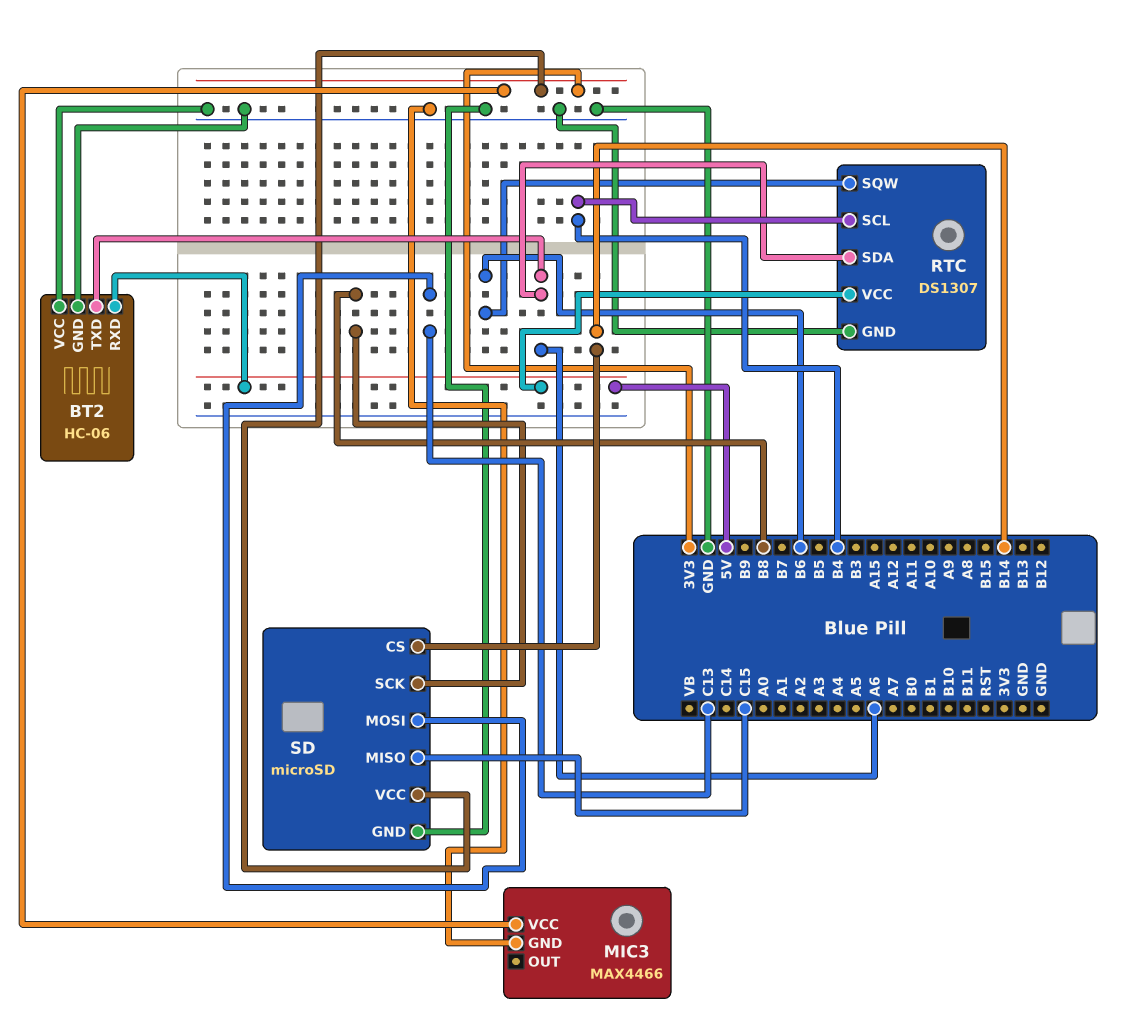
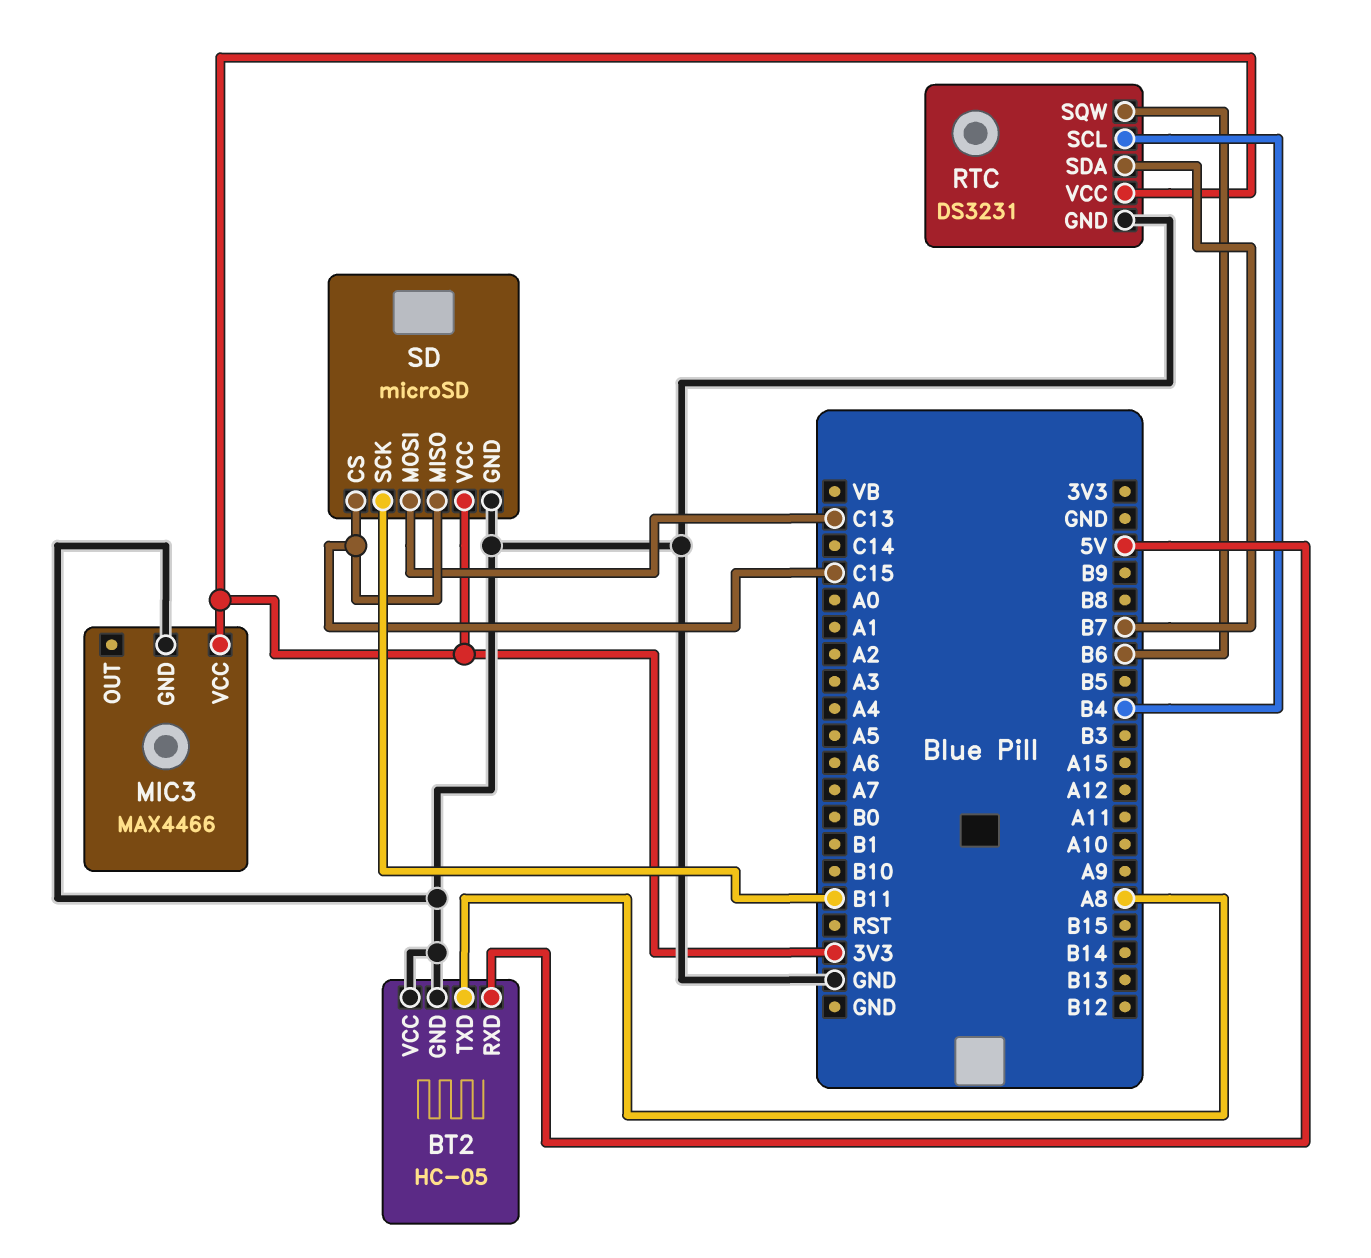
BT2: HC-06 -> HC-05
BT2 pin TXD: A6 -> A8
RTC: DS1307 -> DS3231
RTC pin SDA: A6 -> B7
RTC pin VCC: 5V -> 3V3
SD pin CS: B14 -> C15
SD pin SCK: B8 -> B11

